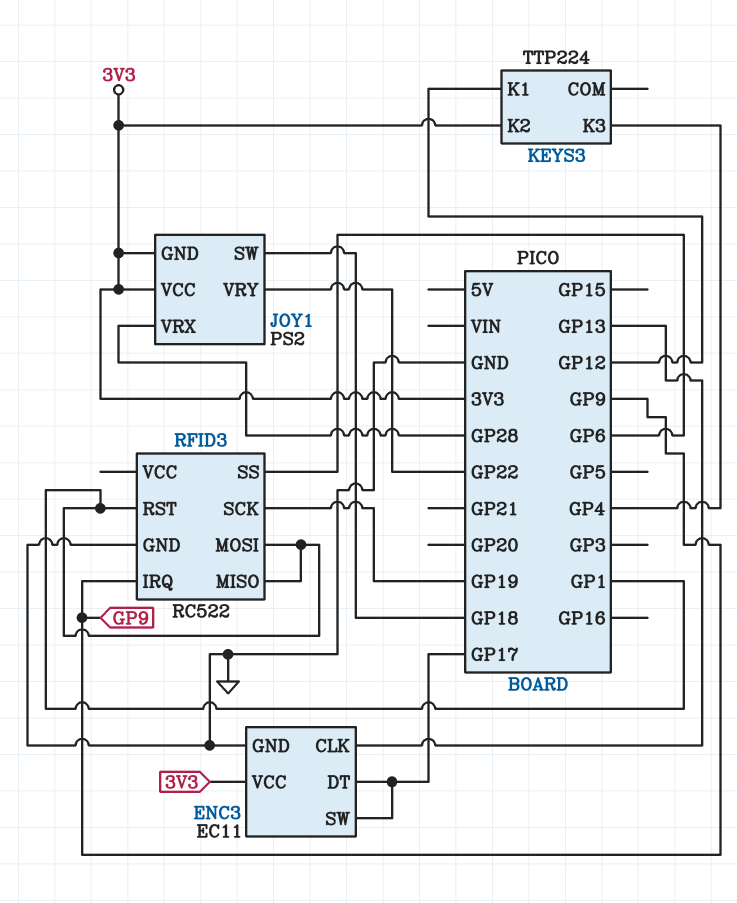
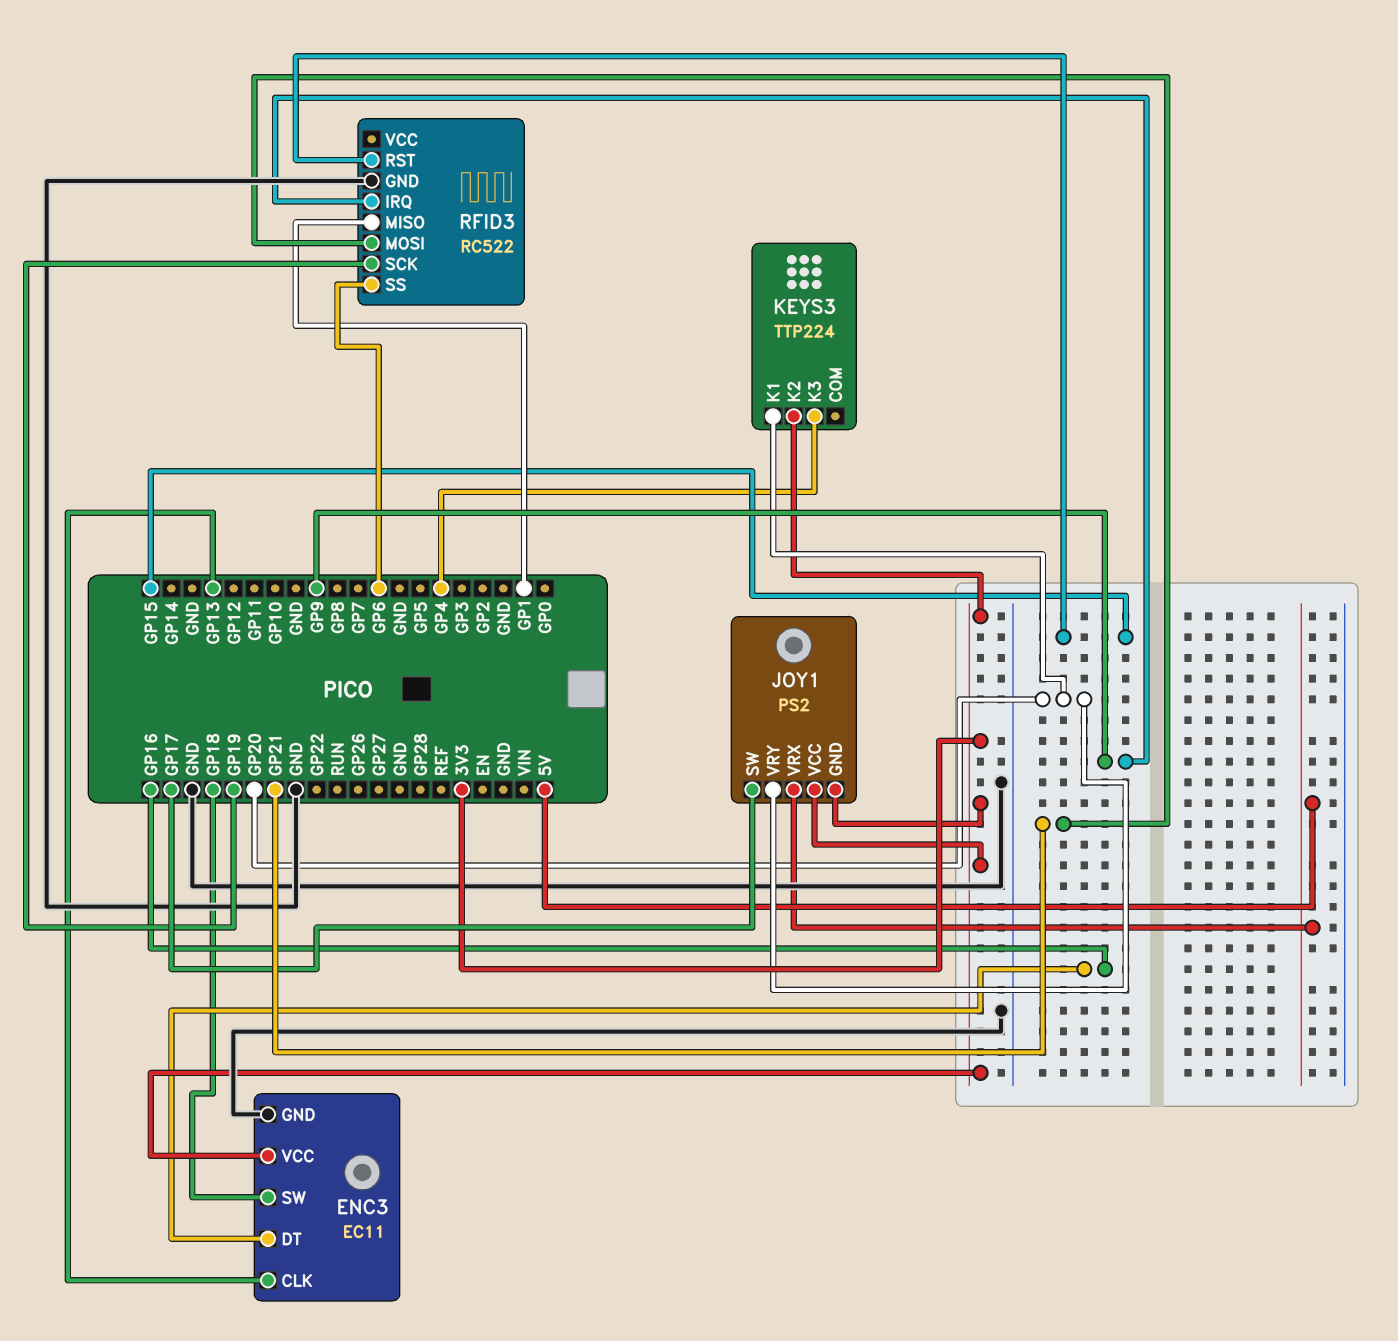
ENC3 pin DT: GP17 -> GP16
ENC3 pin SW: GP17 -> GP18
JOY1 pin SW: GP18 -> GP17
JOY1 pin VRX: GP28 -> 5V
JOY1 pin VRY: GP22 -> GP20
KEYS3 pin K1: GP12 -> GP20
RFID3 pin MOSI: GP1 -> GP21
RFID3 pin RST: GP1 -> GP15

